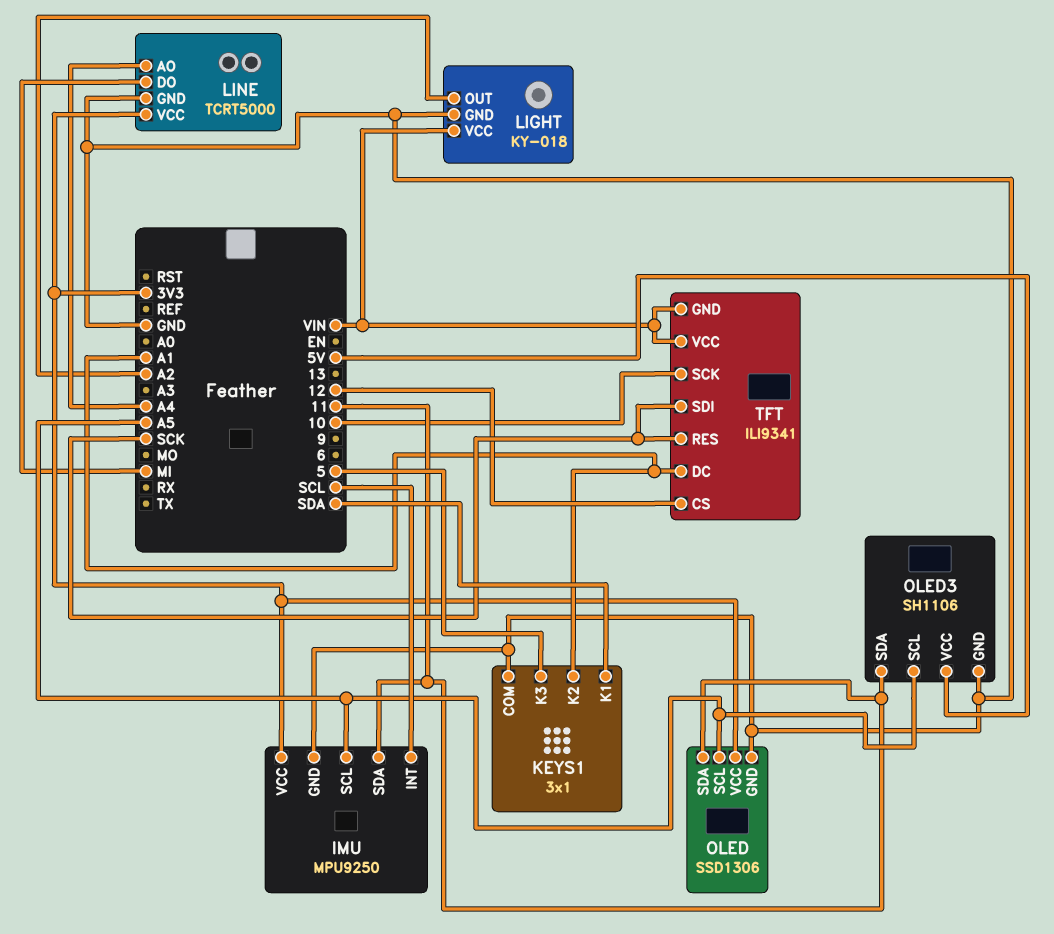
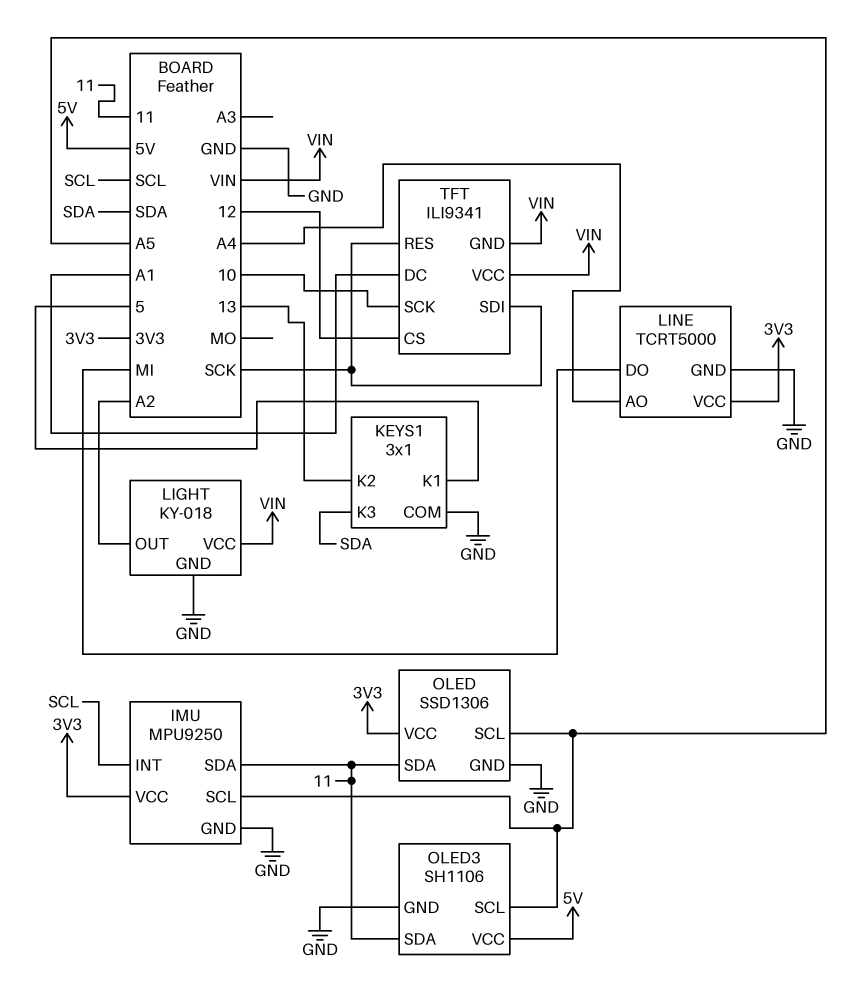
KEYS1 pin K1: SDA -> 5
KEYS1 pin K2: A1 -> 13
KEYS1 pin K3: 5 -> SDA

